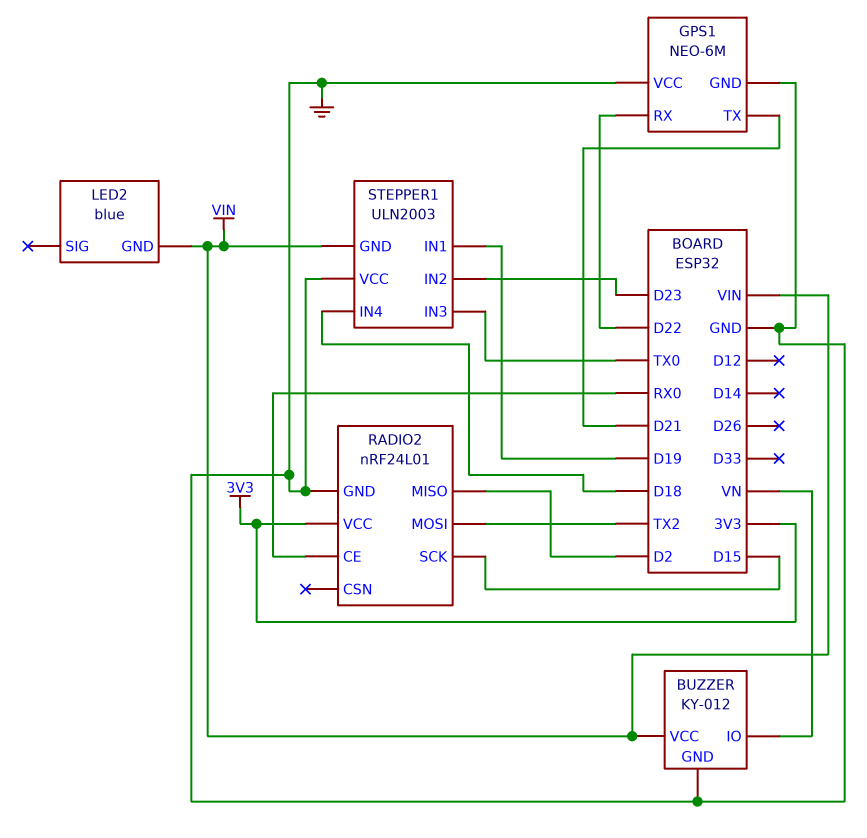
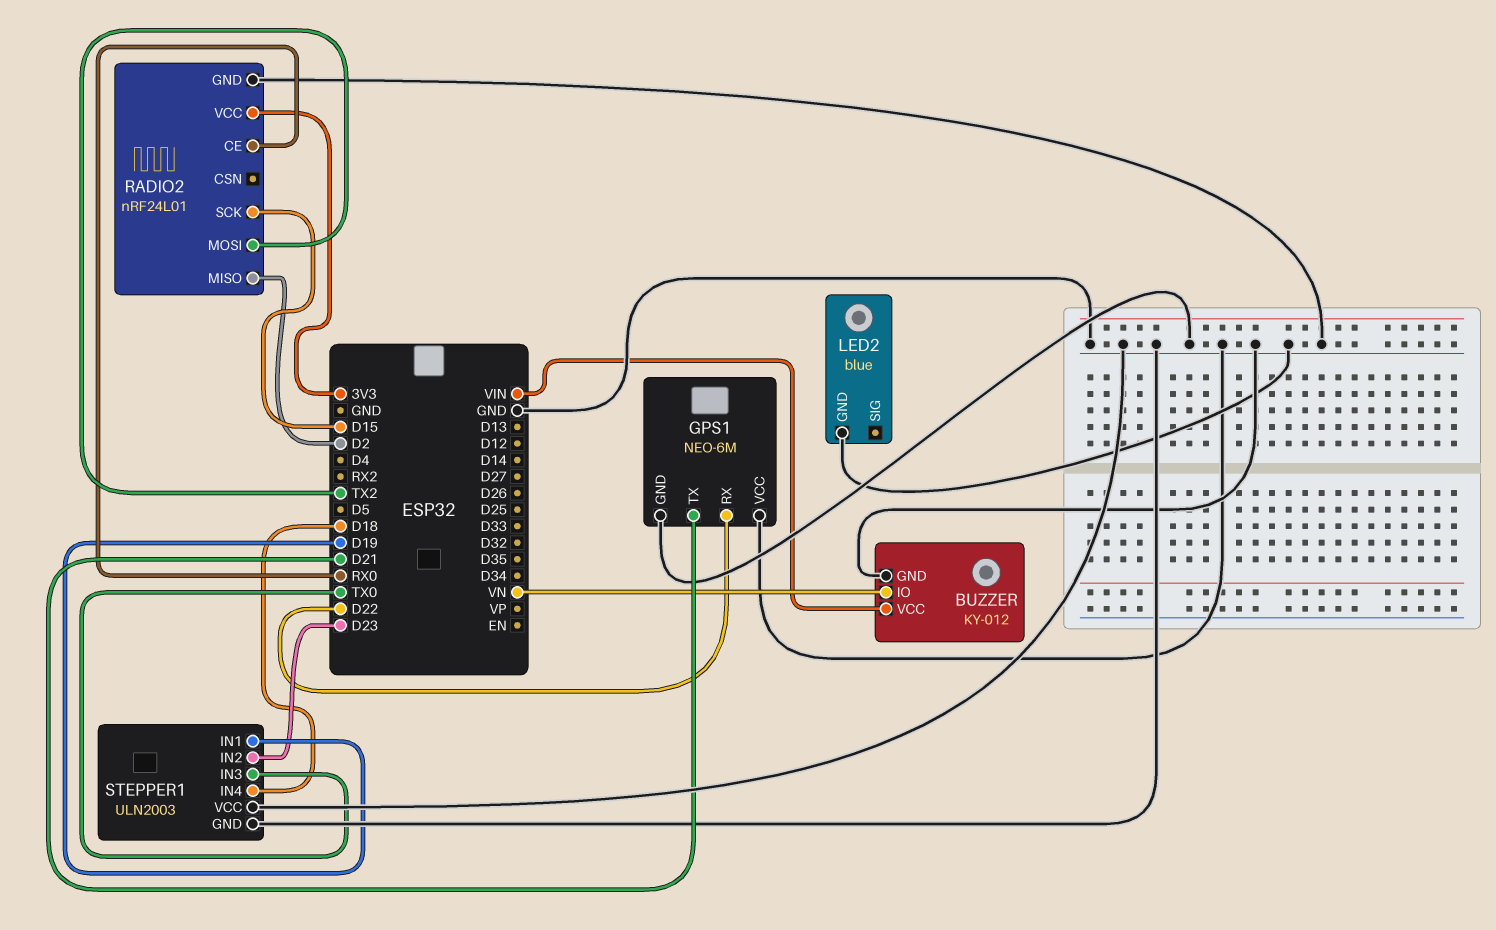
LED2 pin GND: VIN -> GND
STEPPER1 pin GND: VIN -> GND

